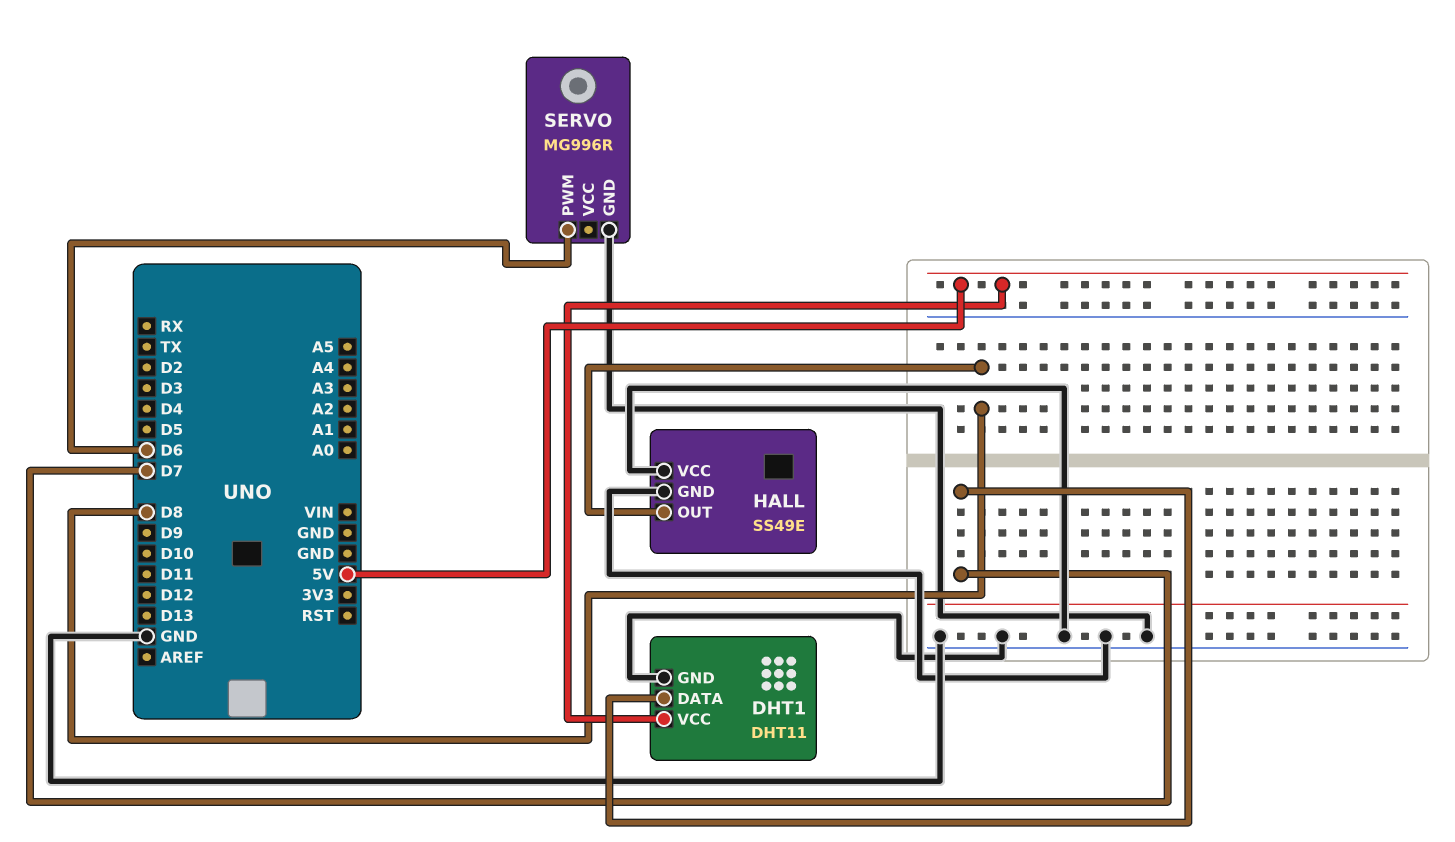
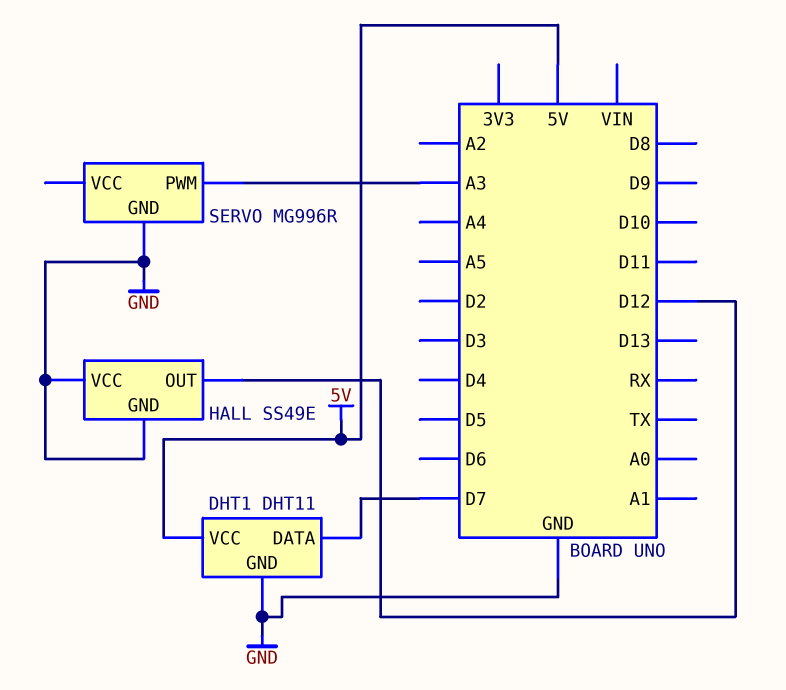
HALL pin OUT: D8 -> D12
SERVO pin PWM: D6 -> A3

